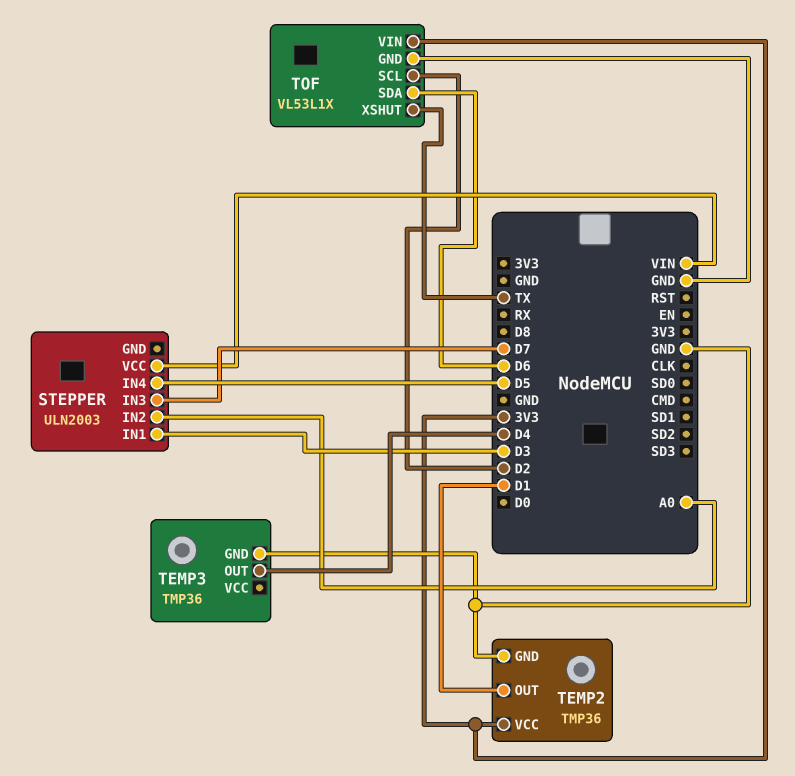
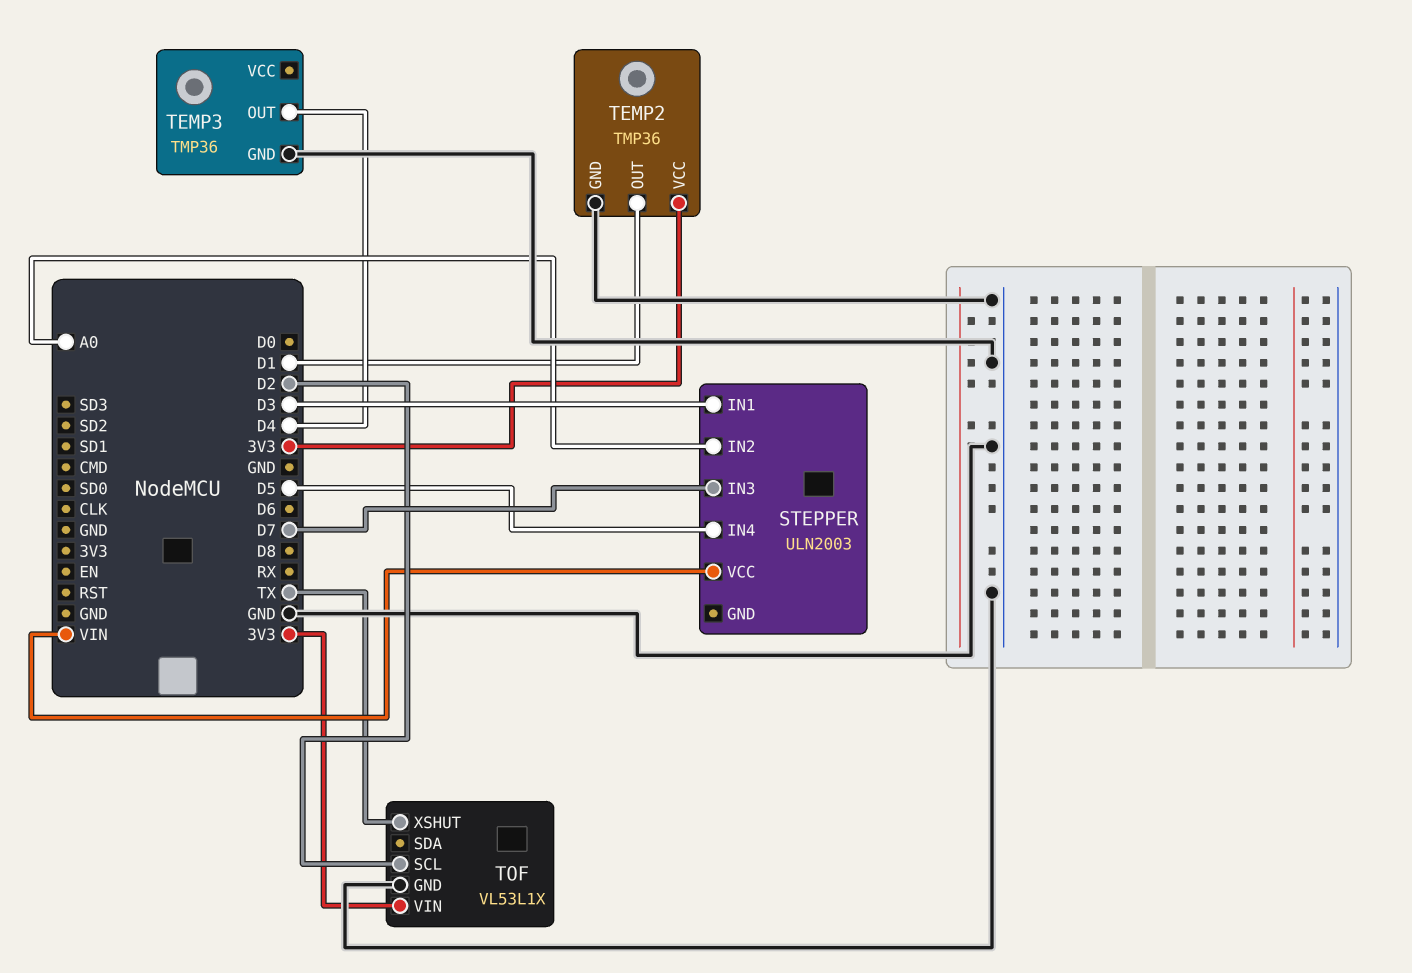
TOF pin SDA: D6 -> none

